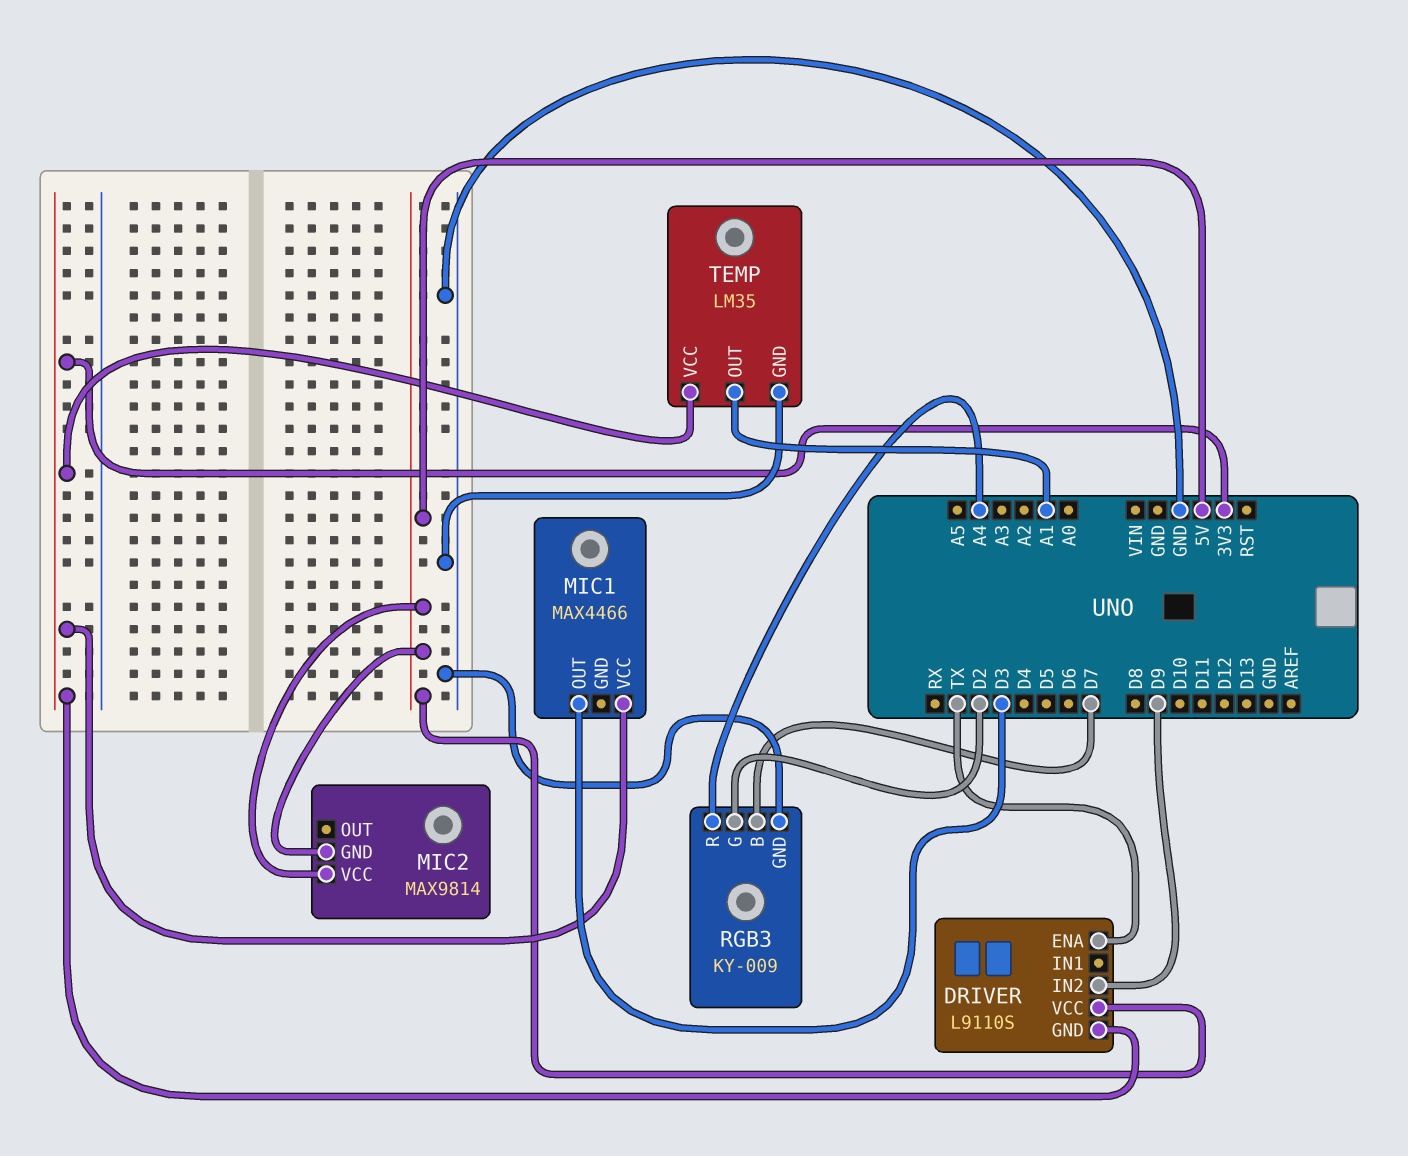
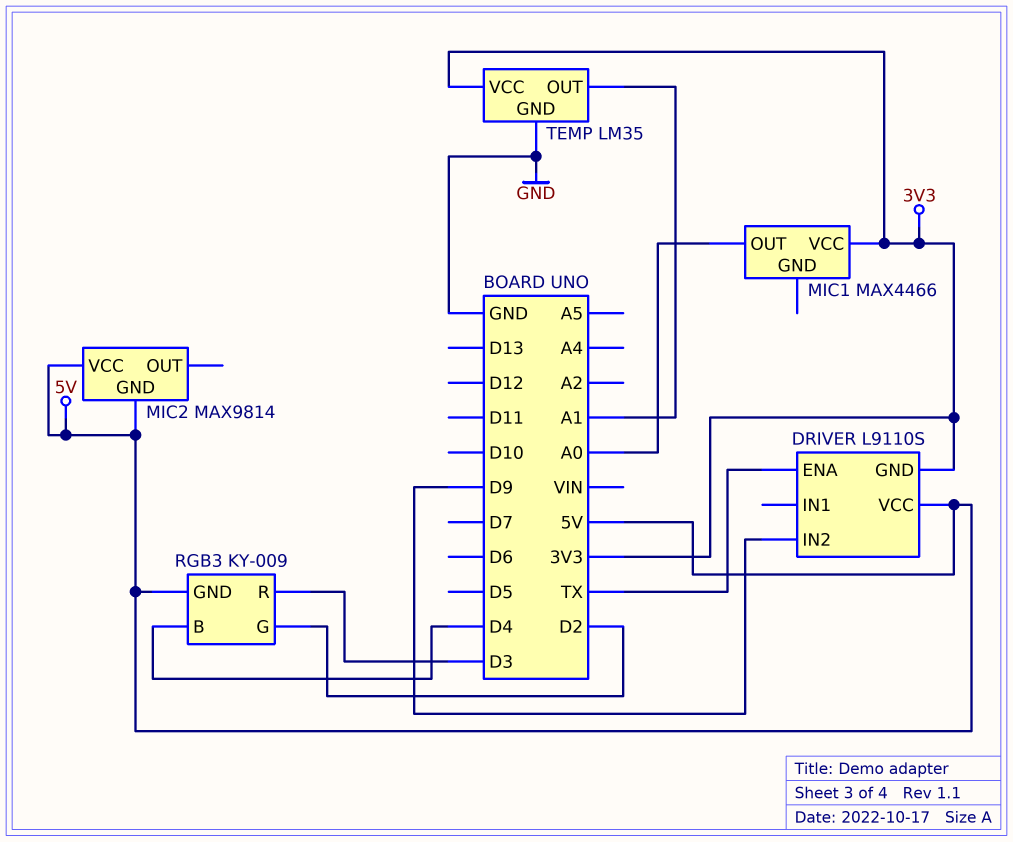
MIC1 pin OUT: D3 -> A0
RGB3 pin B: D7 -> D4
RGB3 pin GND: GND -> 5V
RGB3 pin R: A4 -> D3

